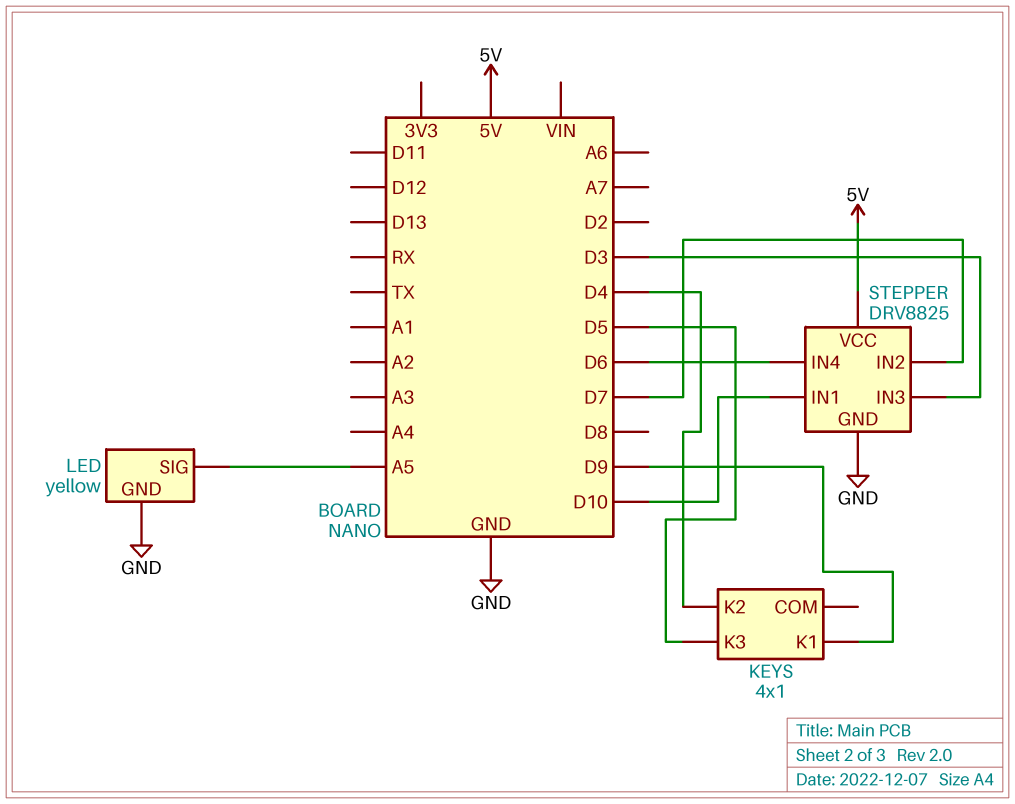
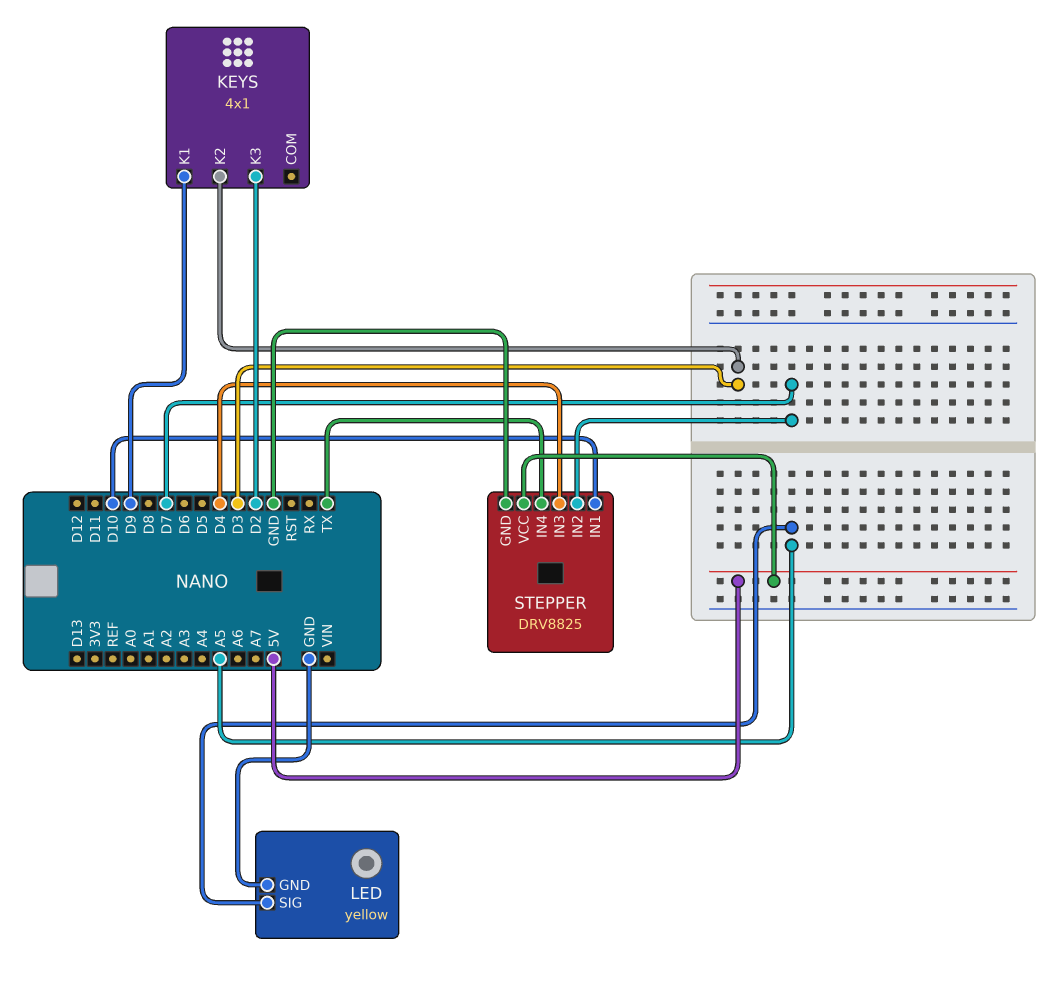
KEYS pin K2: D4 -> D3
KEYS pin K3: D5 -> D2
STEPPER pin IN3: D3 -> D4
STEPPER pin IN4: D6 -> TX

